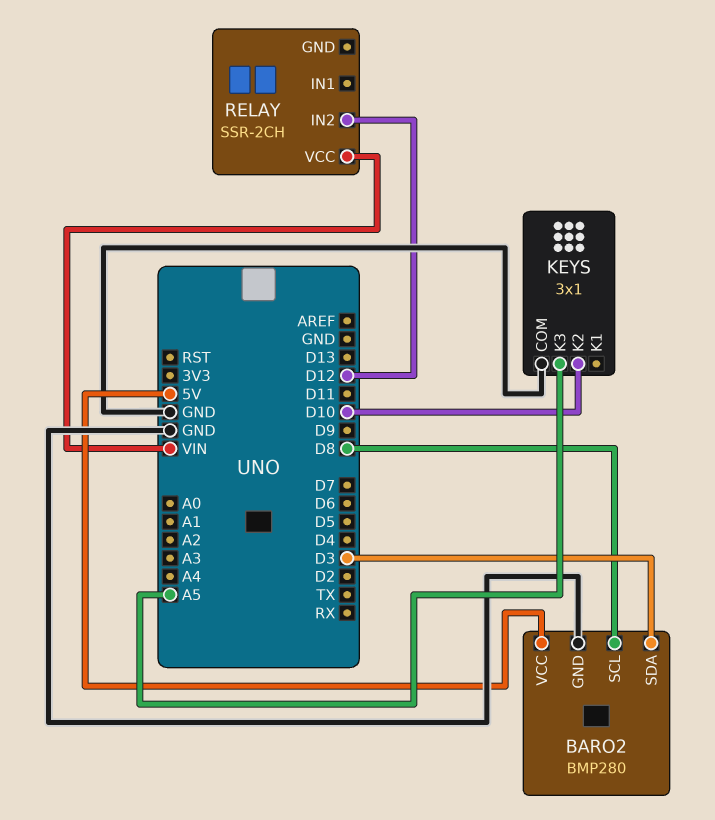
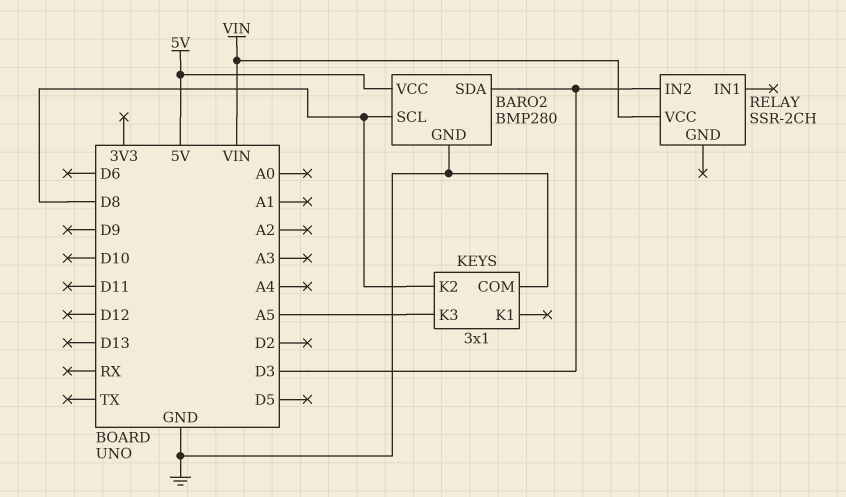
KEYS pin K2: D10 -> D8
RELAY pin IN2: D12 -> D3

